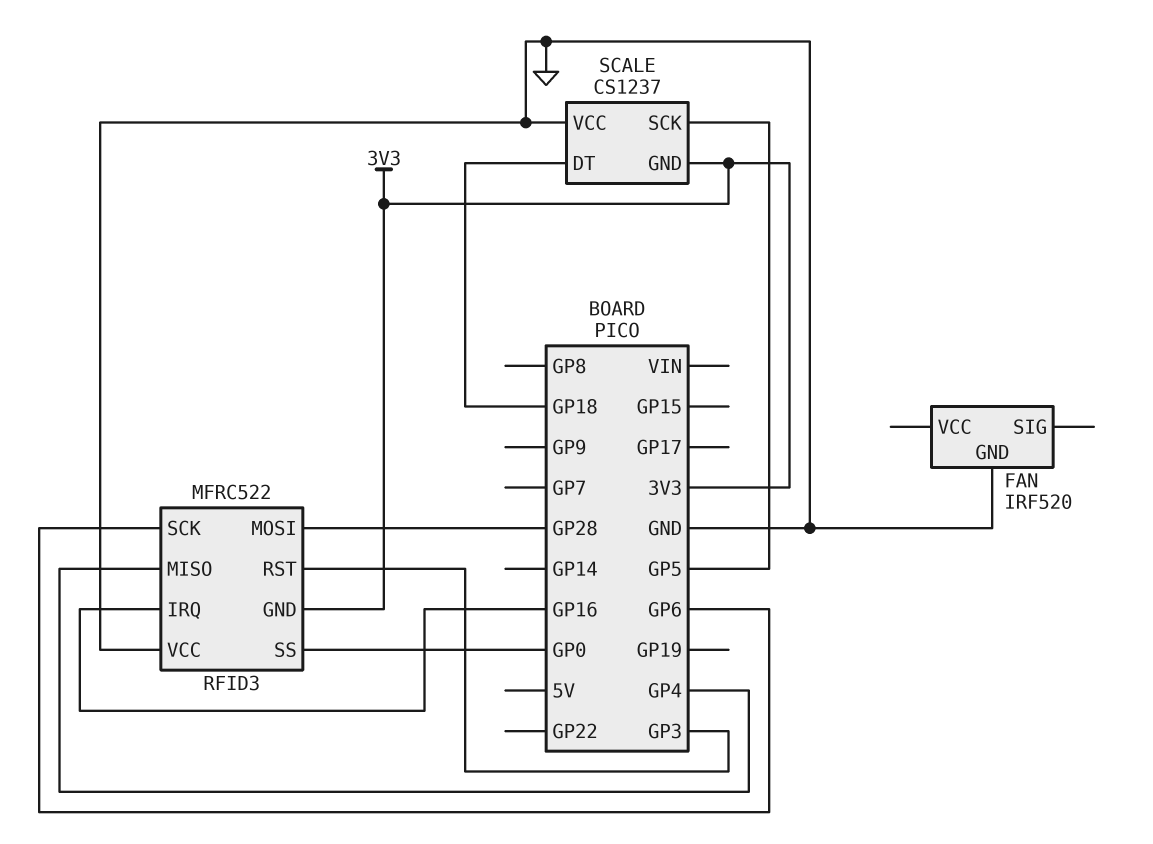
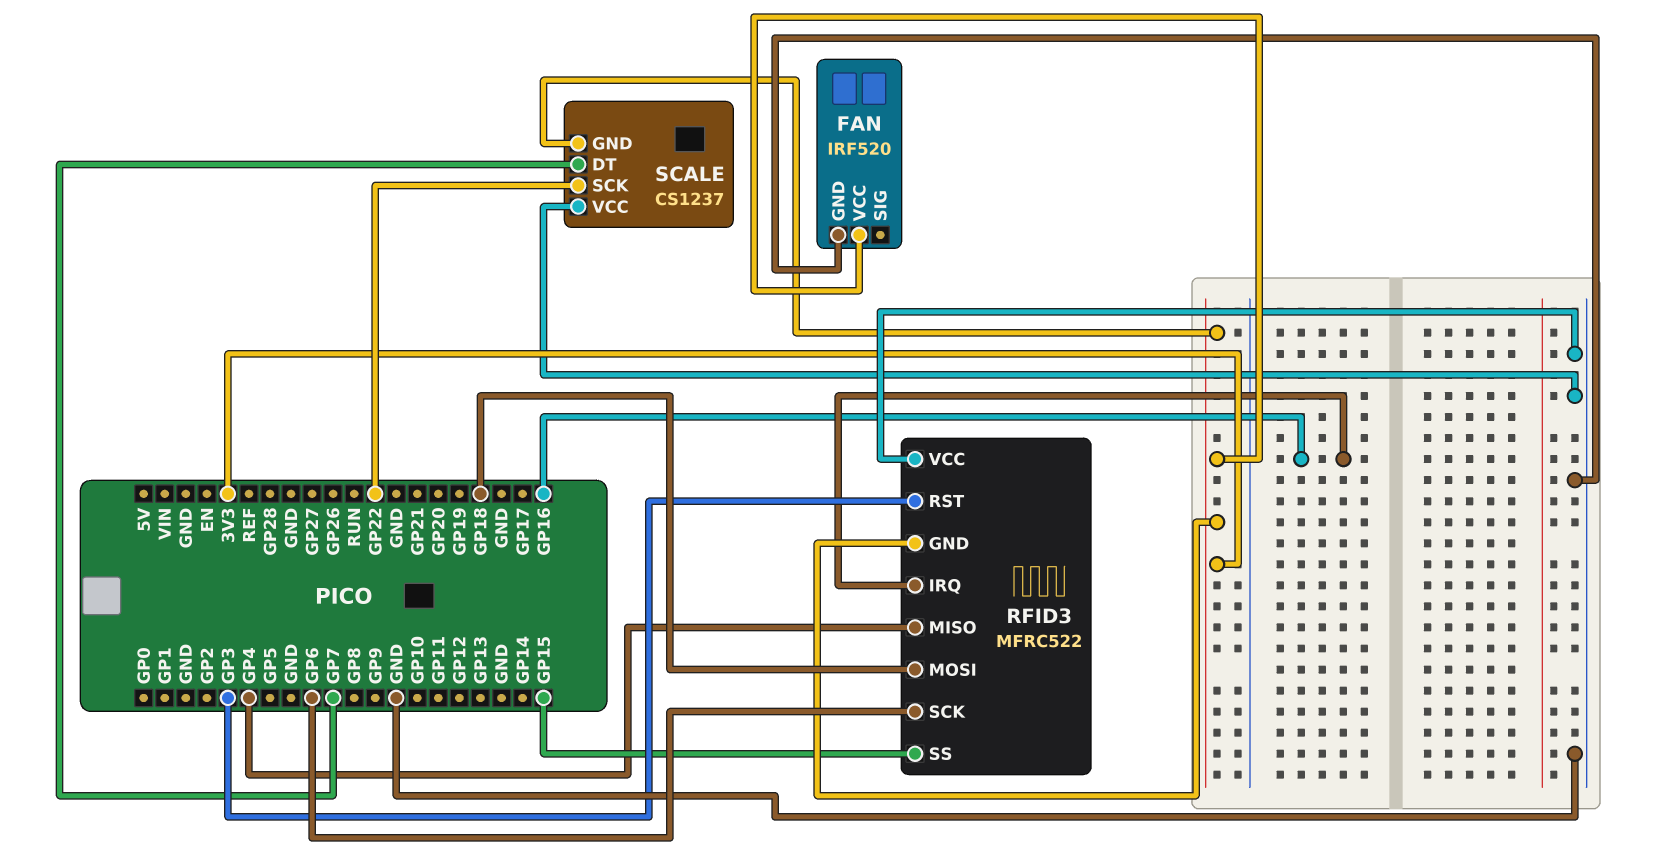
FAN pin VCC: none -> 3V3
RFID3 pin MOSI: GP28 -> GP18
RFID3 pin SS: GP0 -> GP15
SCALE pin DT: GP18 -> GP7
SCALE pin SCK: GP5 -> GP22

